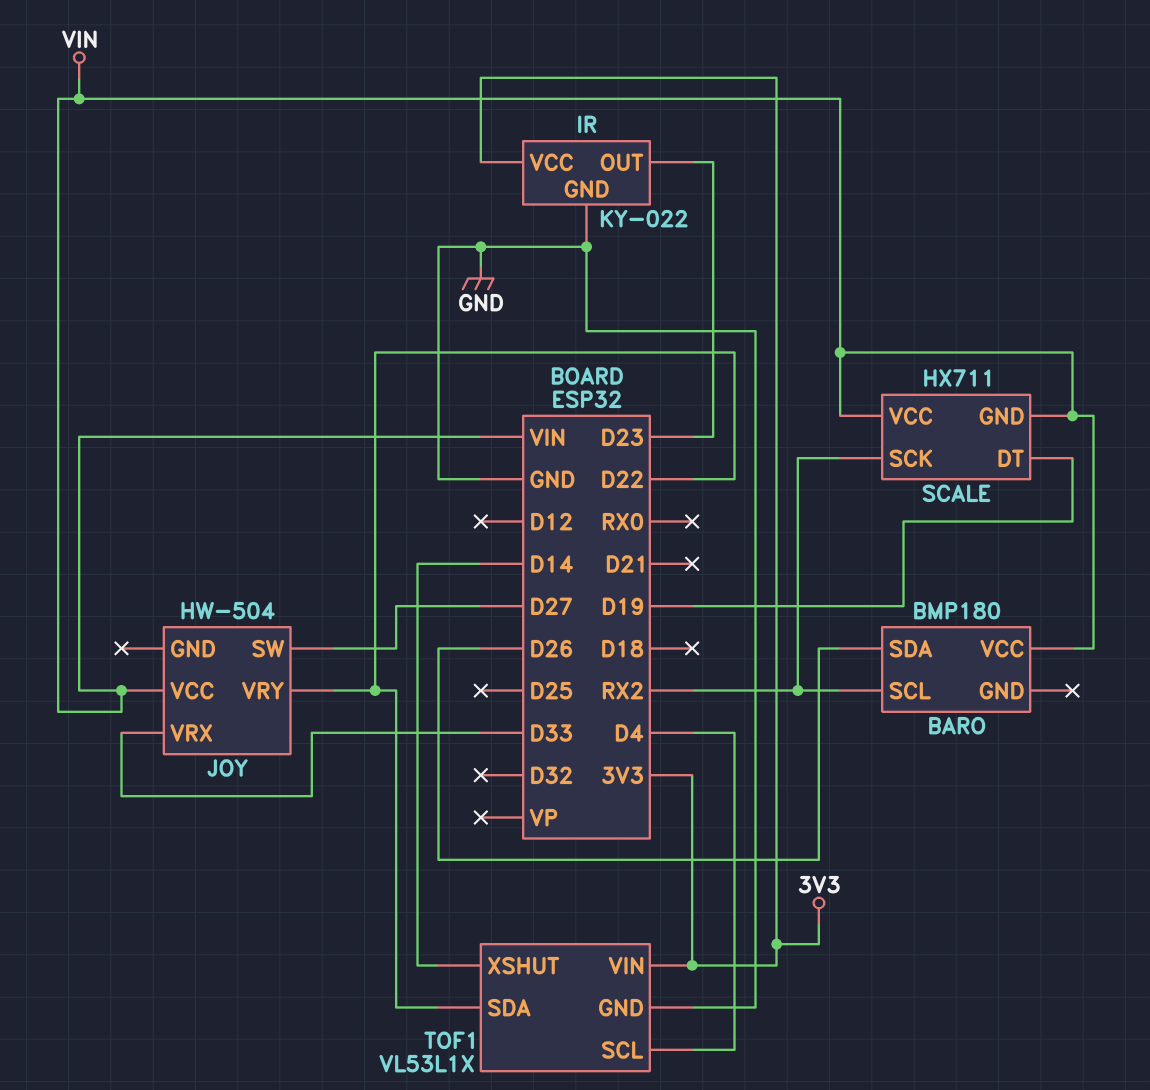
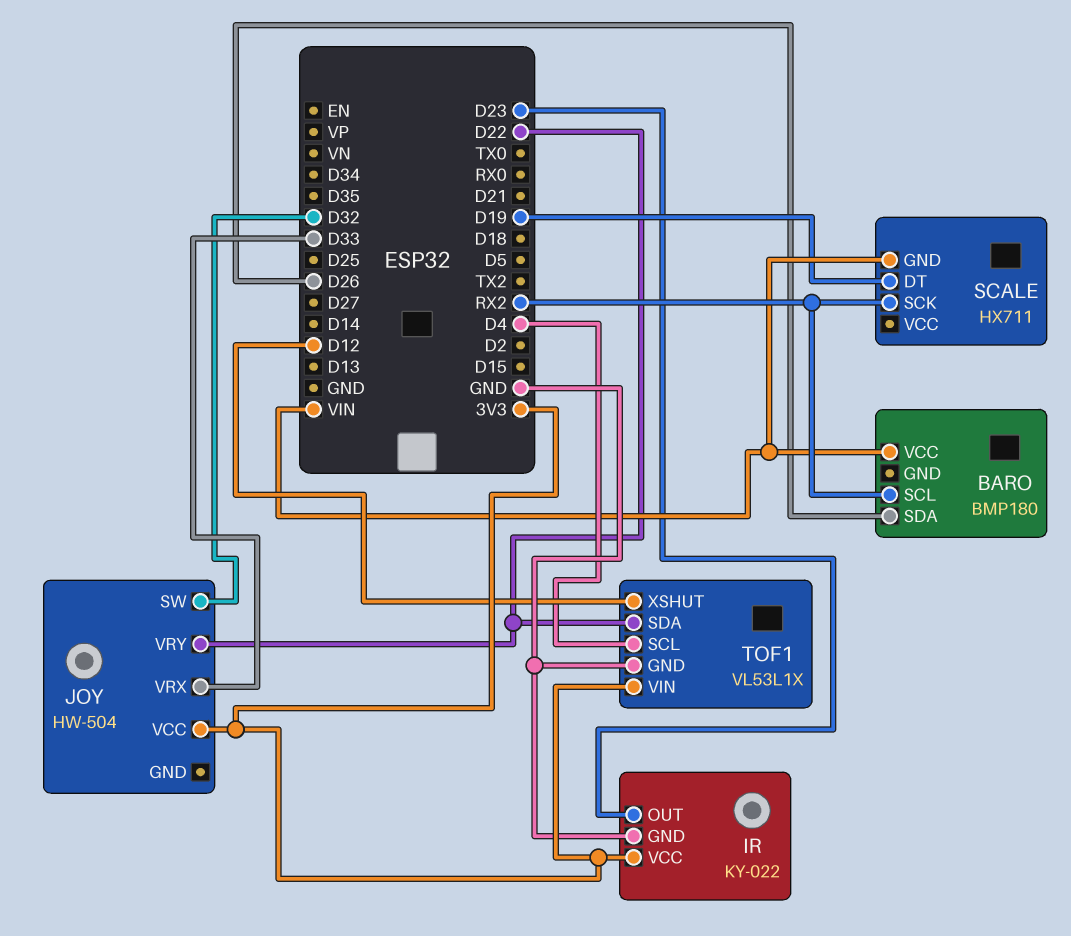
JOY pin SW: D27 -> D32
JOY pin VCC: VIN -> 3V3
SCALE pin VCC: VIN -> none
TOF1 pin XSHUT: D14 -> D12

